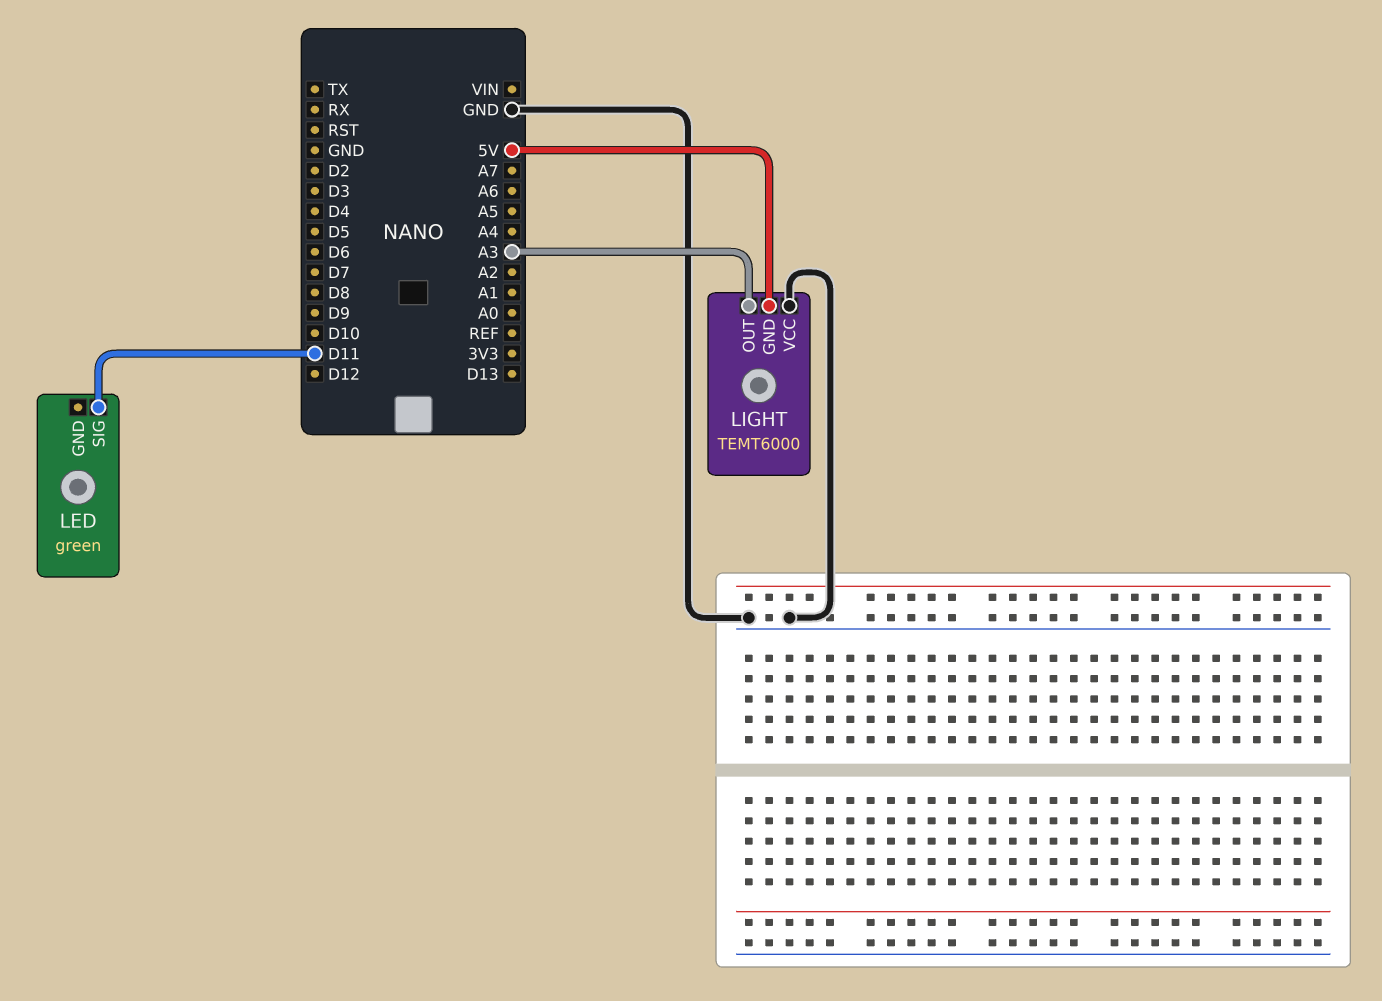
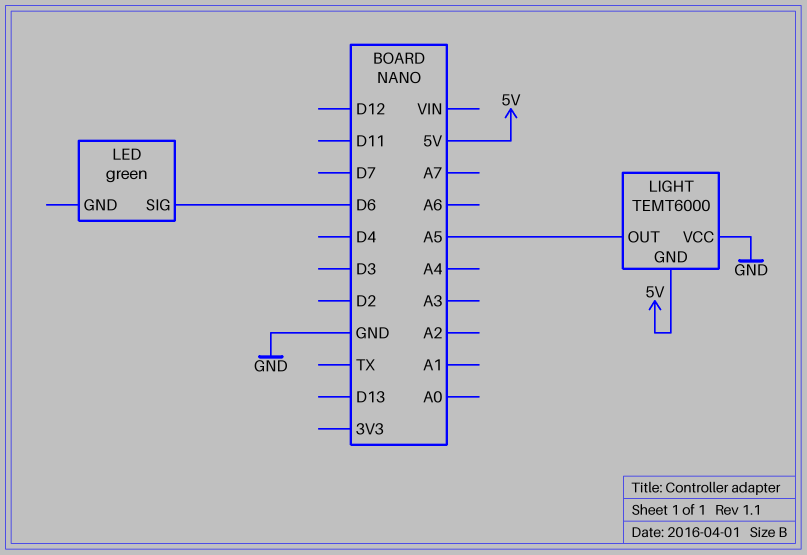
LED pin SIG: D11 -> D6
LIGHT pin OUT: A3 -> A5

